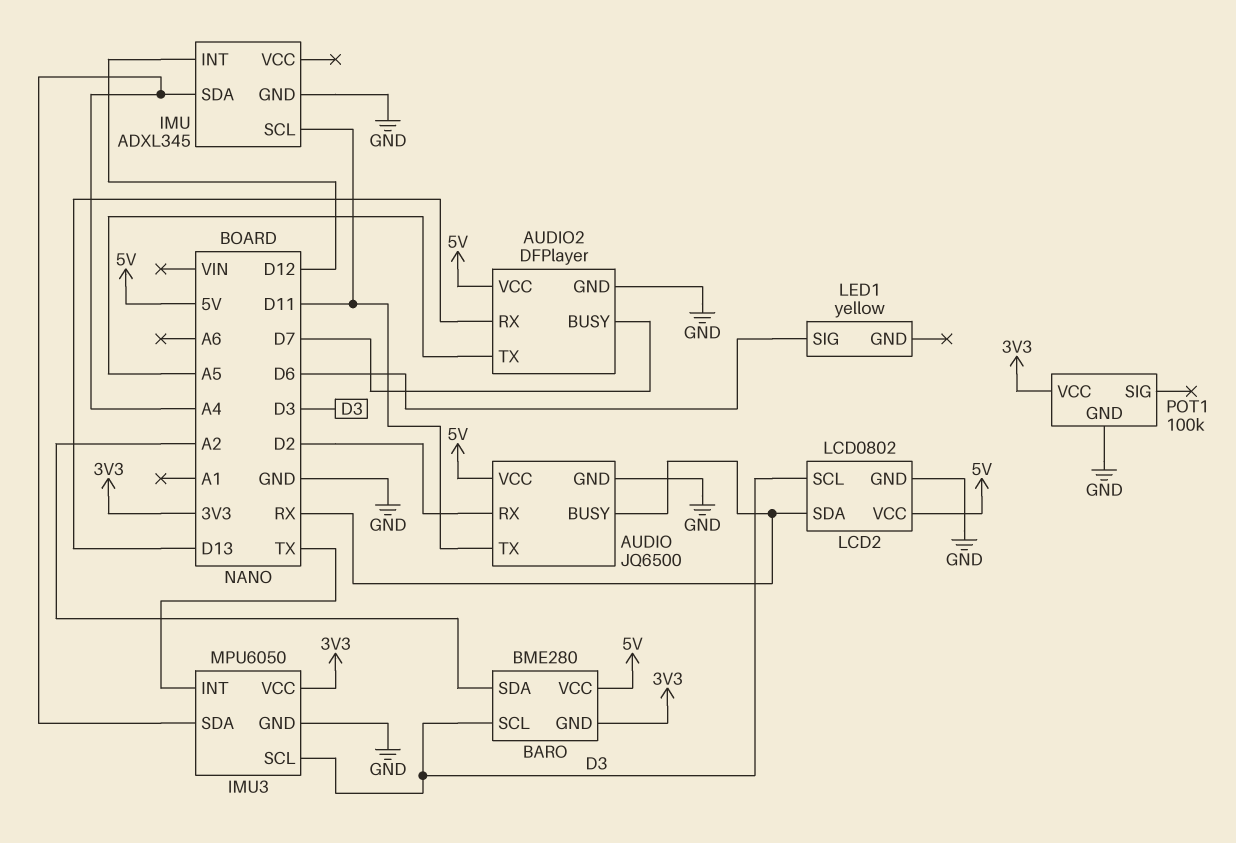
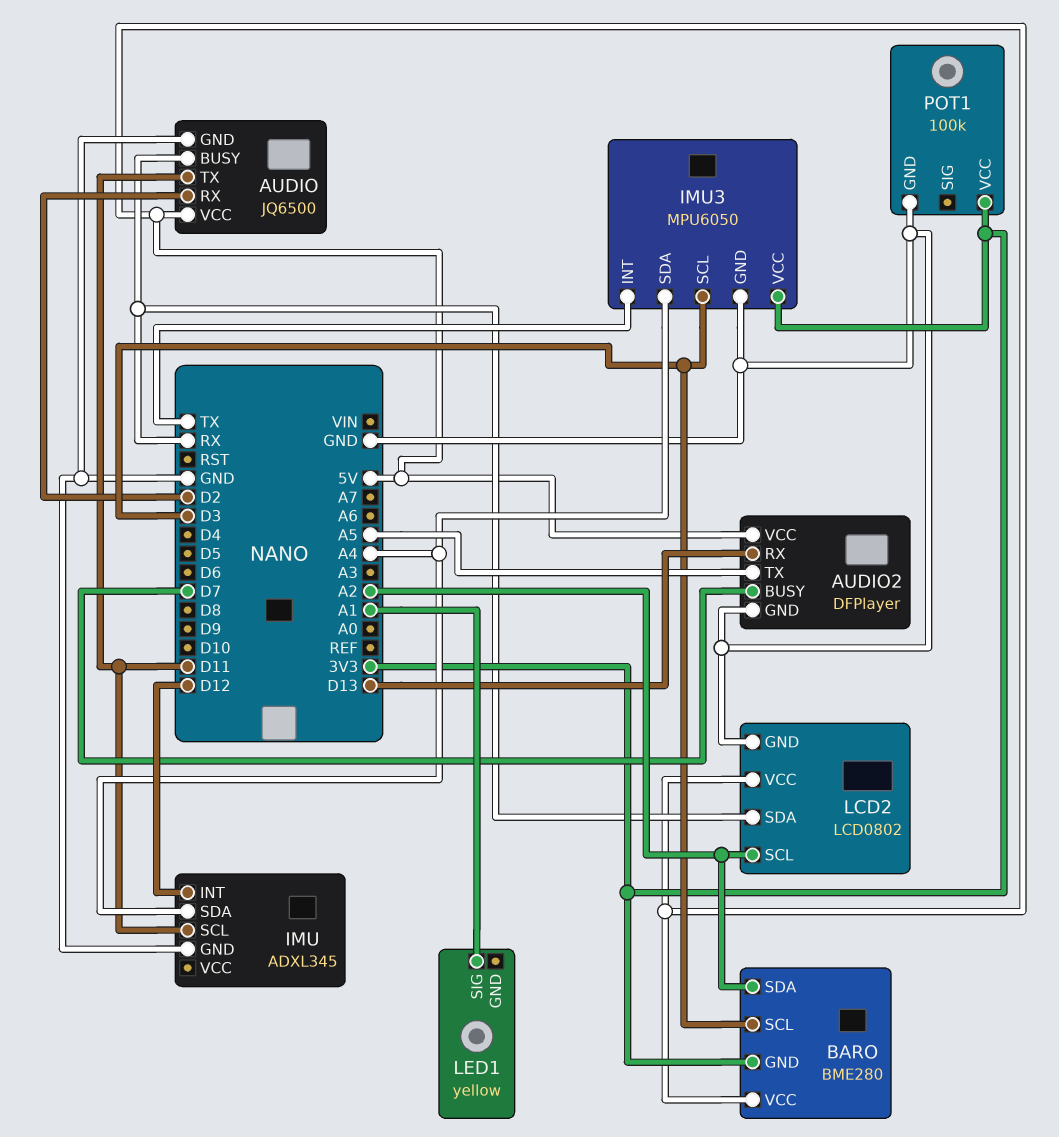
LCD2 pin SCL: D3 -> A2
LED1 pin SIG: D6 -> A1

